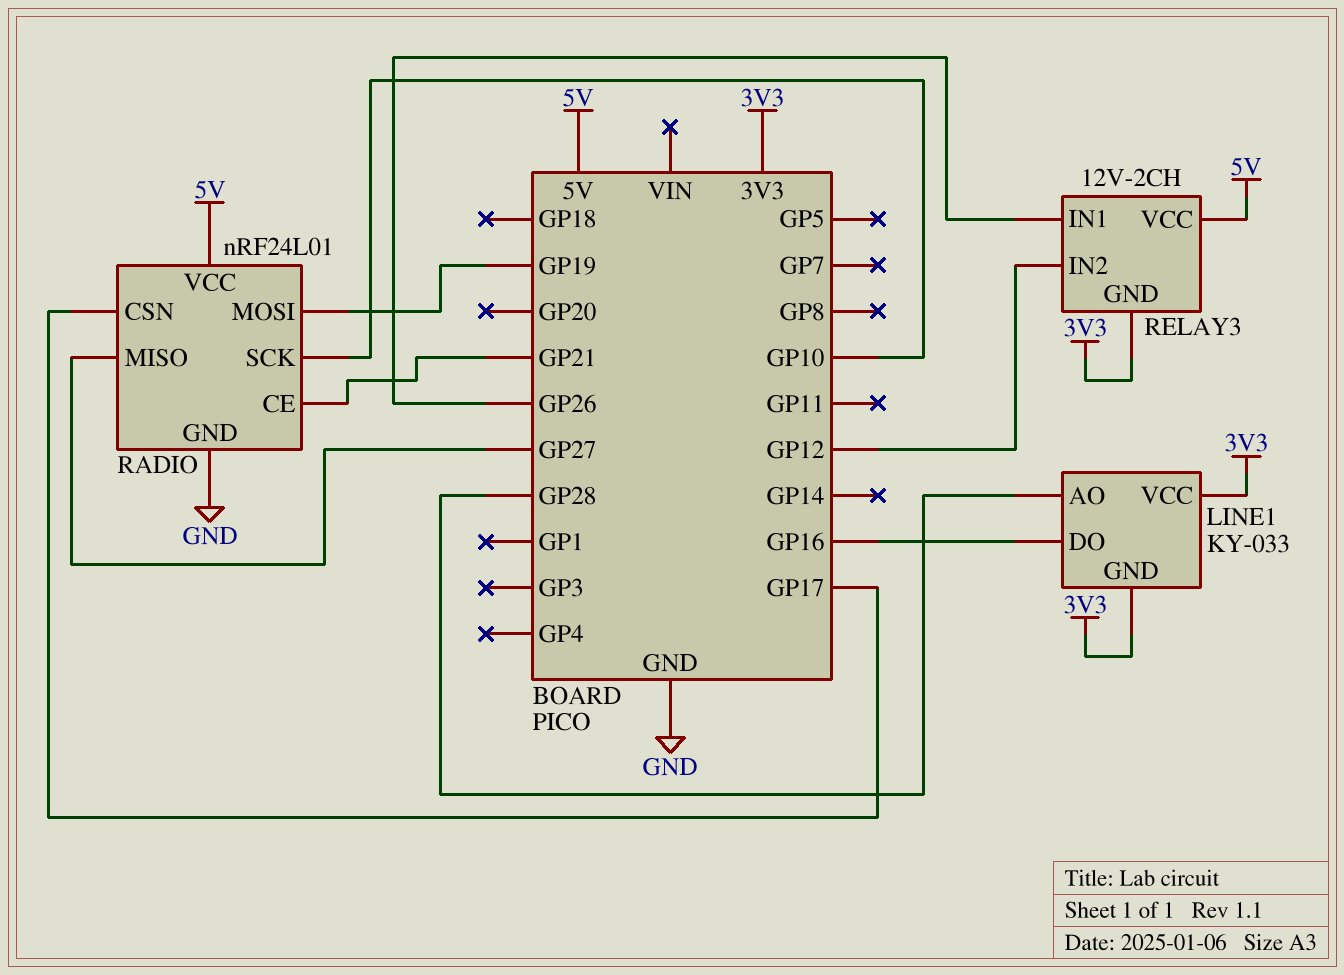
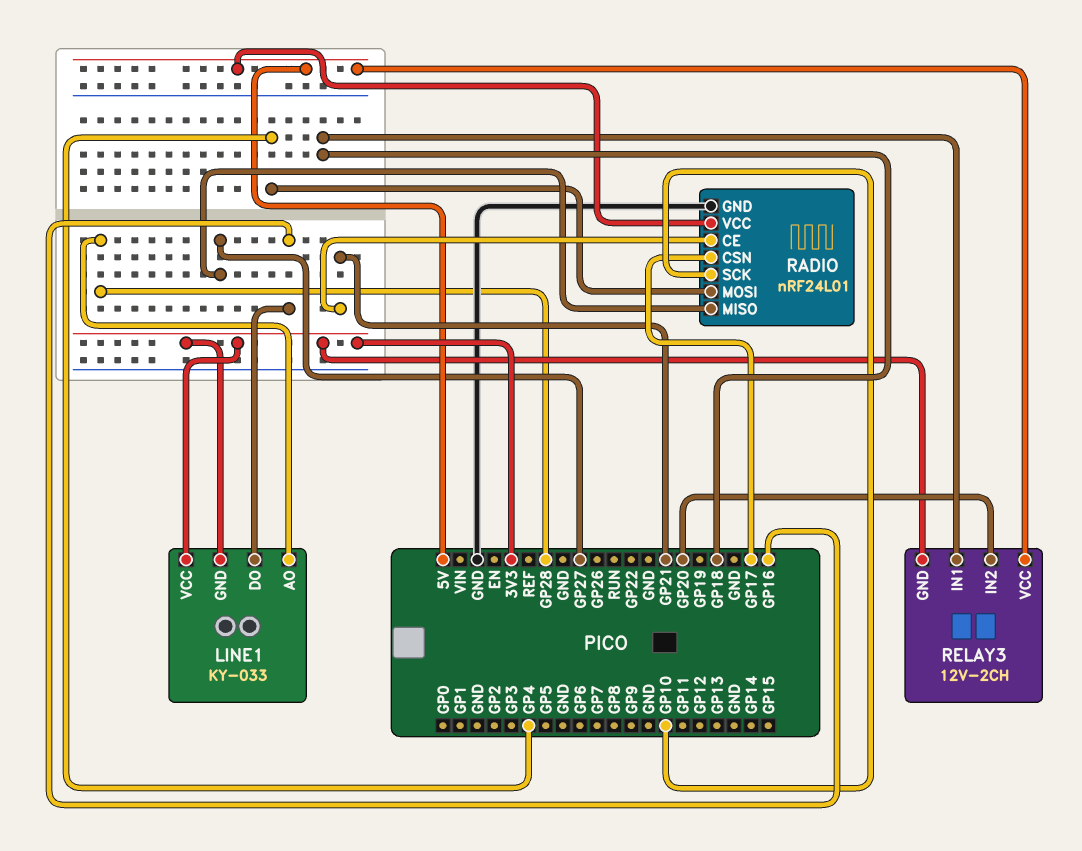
RADIO pin MOSI: GP19 -> GP4
RELAY3 pin IN1: GP26 -> GP18
RELAY3 pin IN2: GP12 -> GP20

